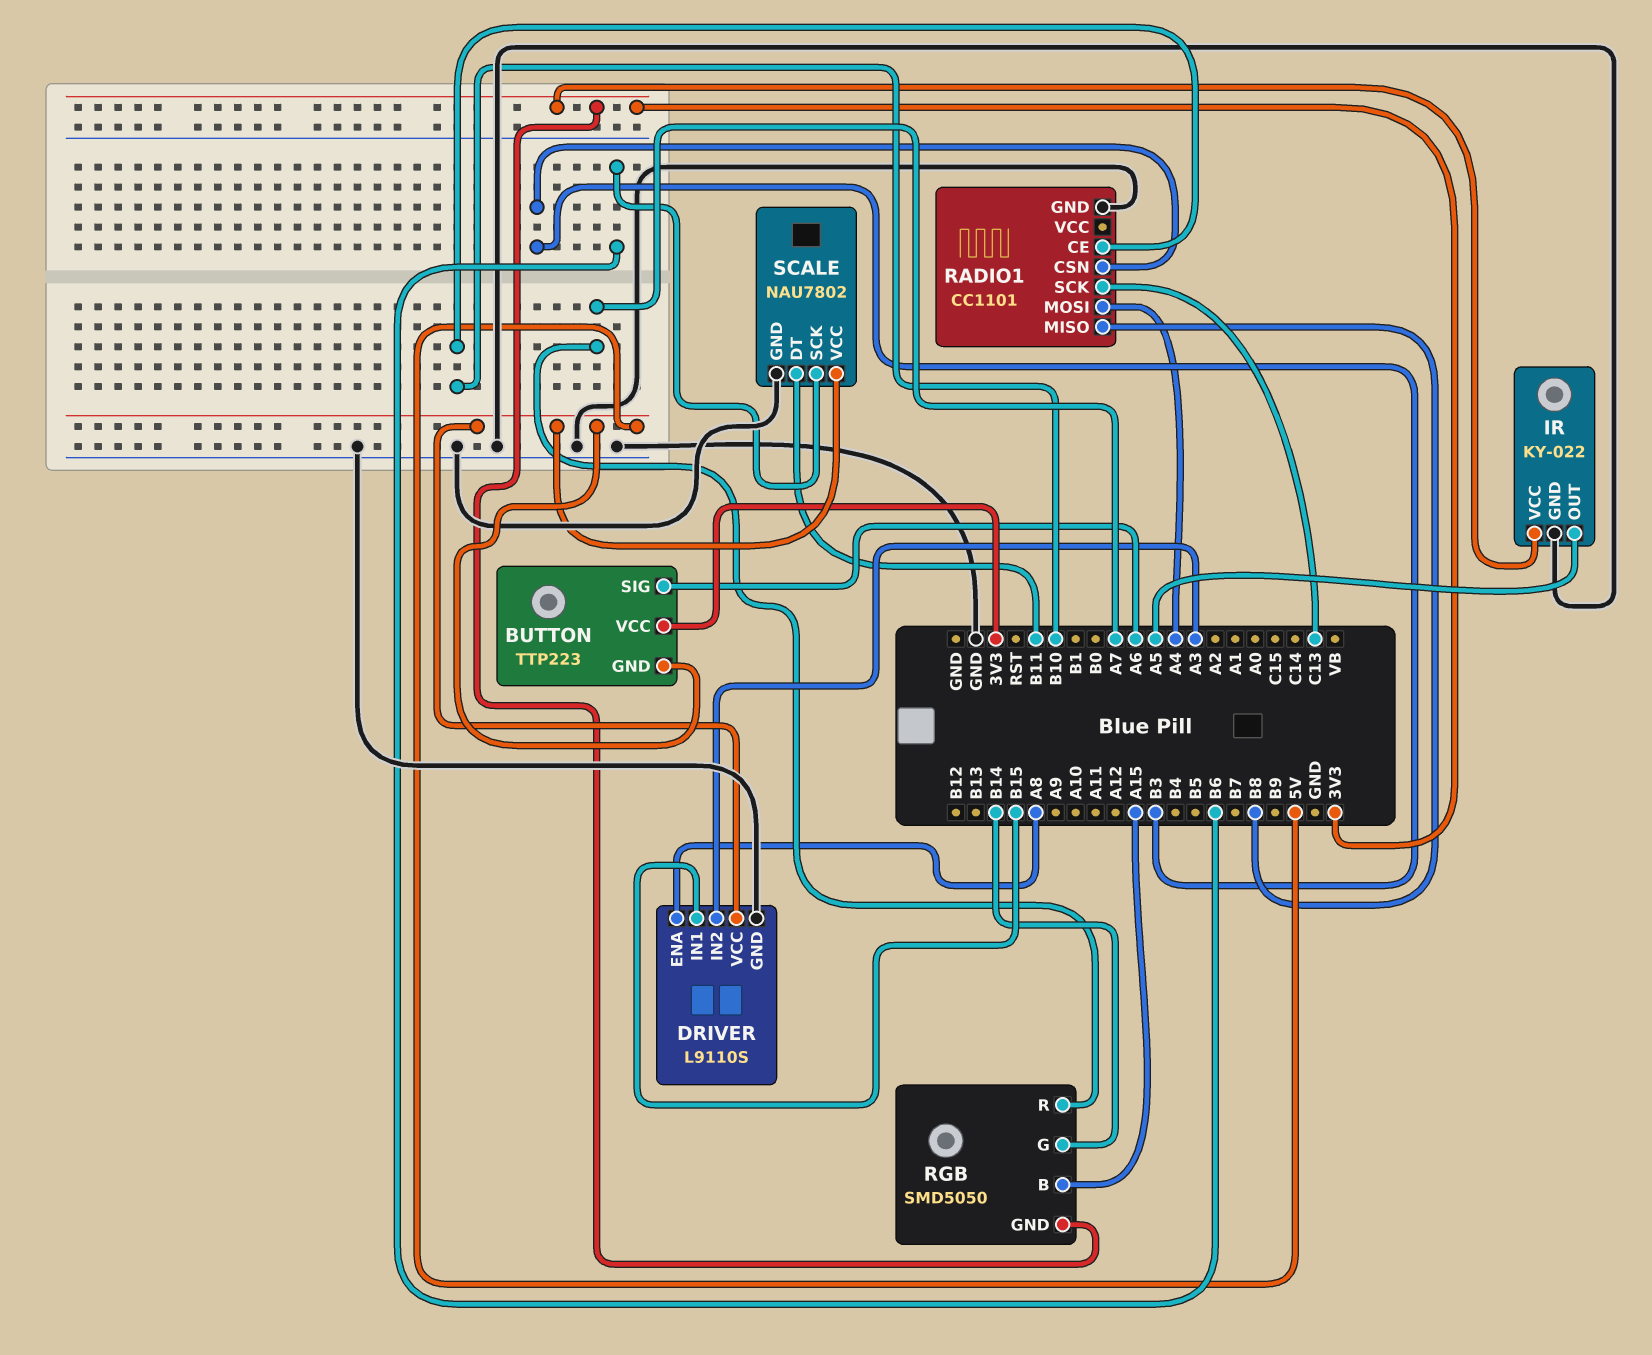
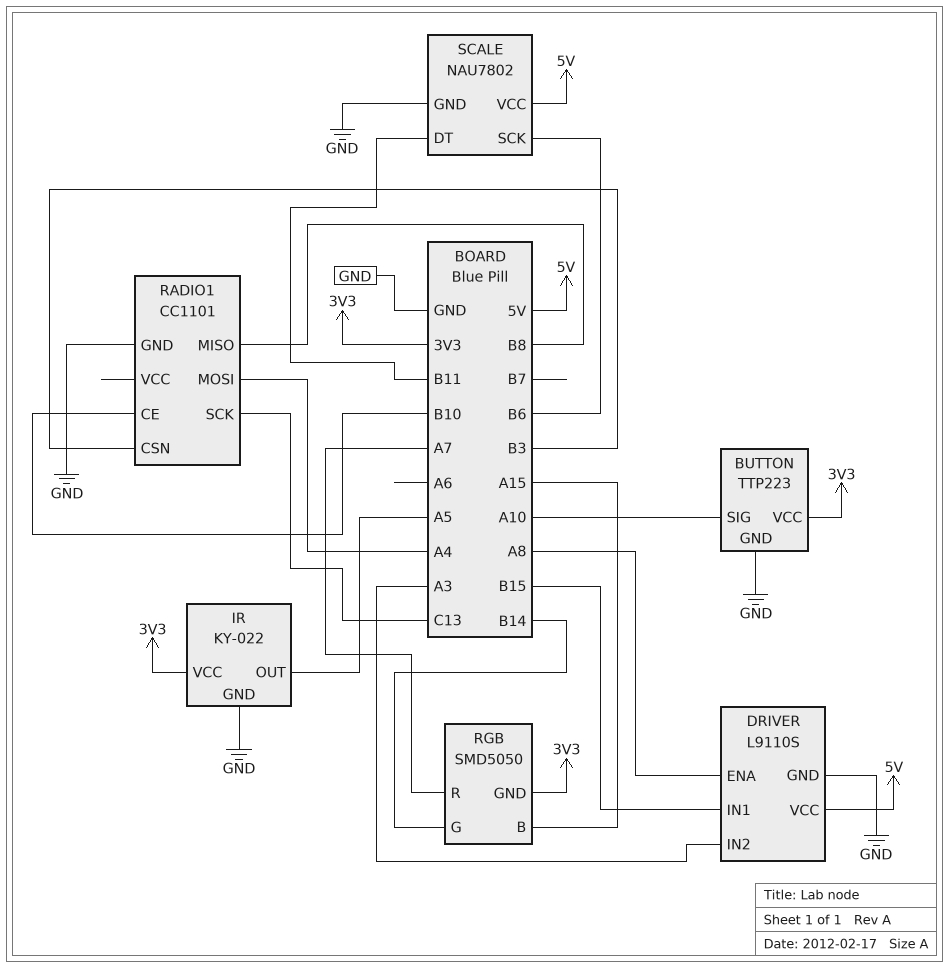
BUTTON pin GND: 5V -> GND
BUTTON pin SIG: A6 -> A10

